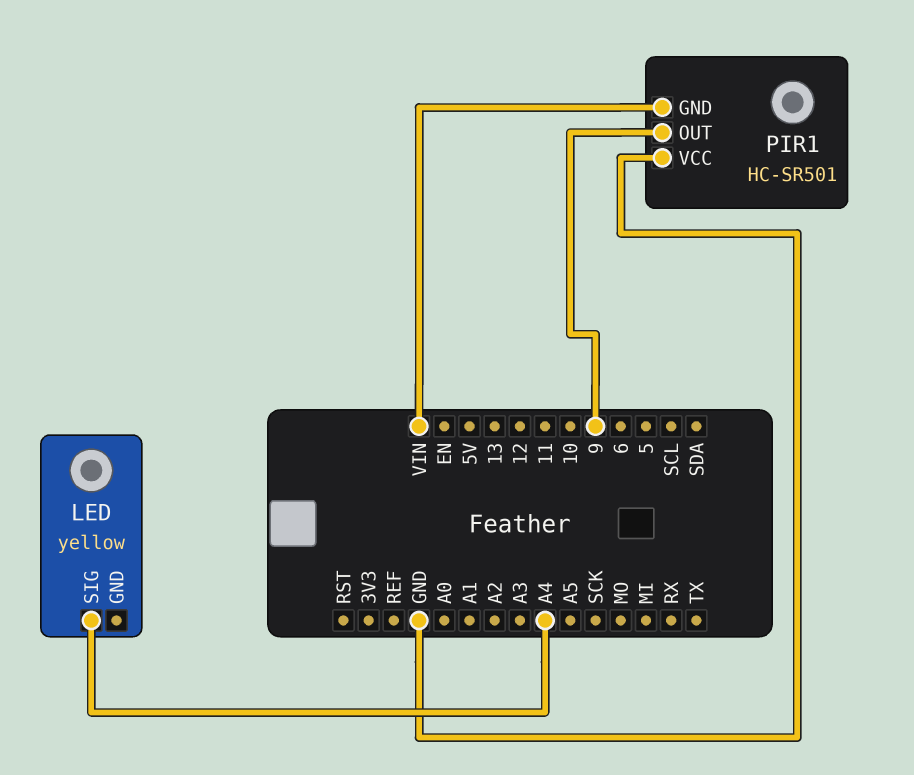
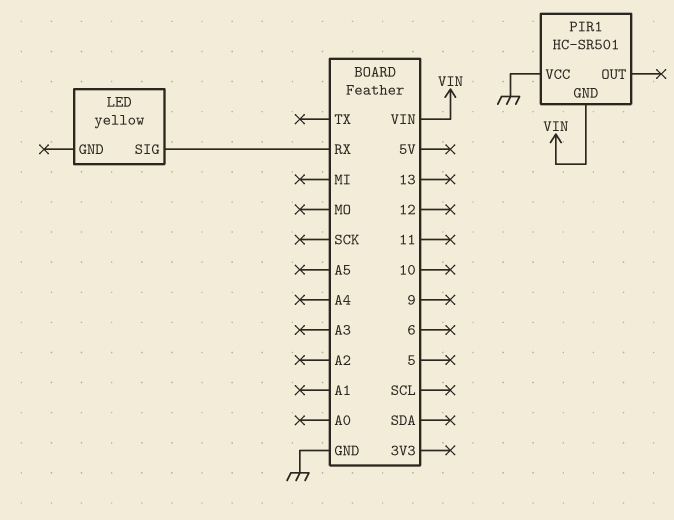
LED pin SIG: A4 -> RX
PIR1 pin OUT: 9 -> none

